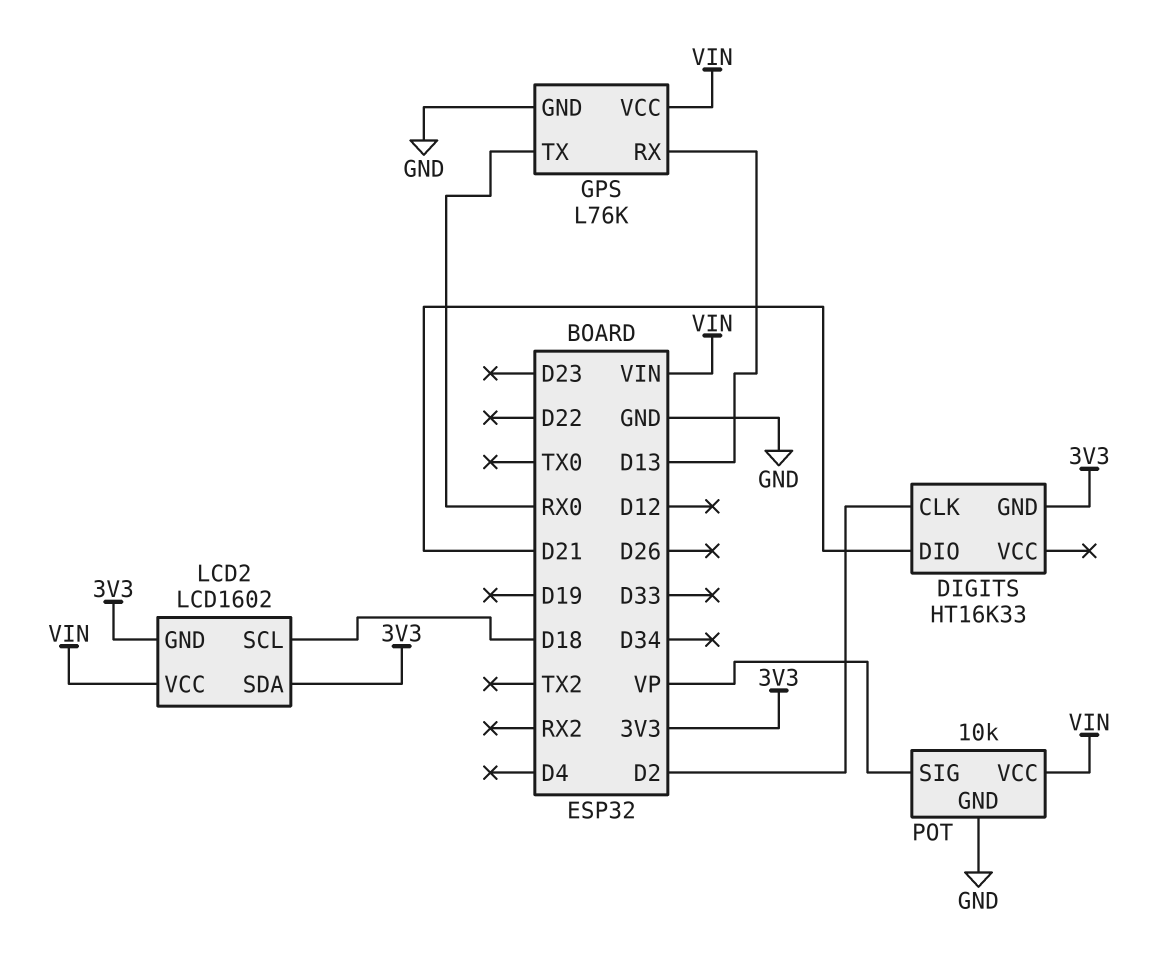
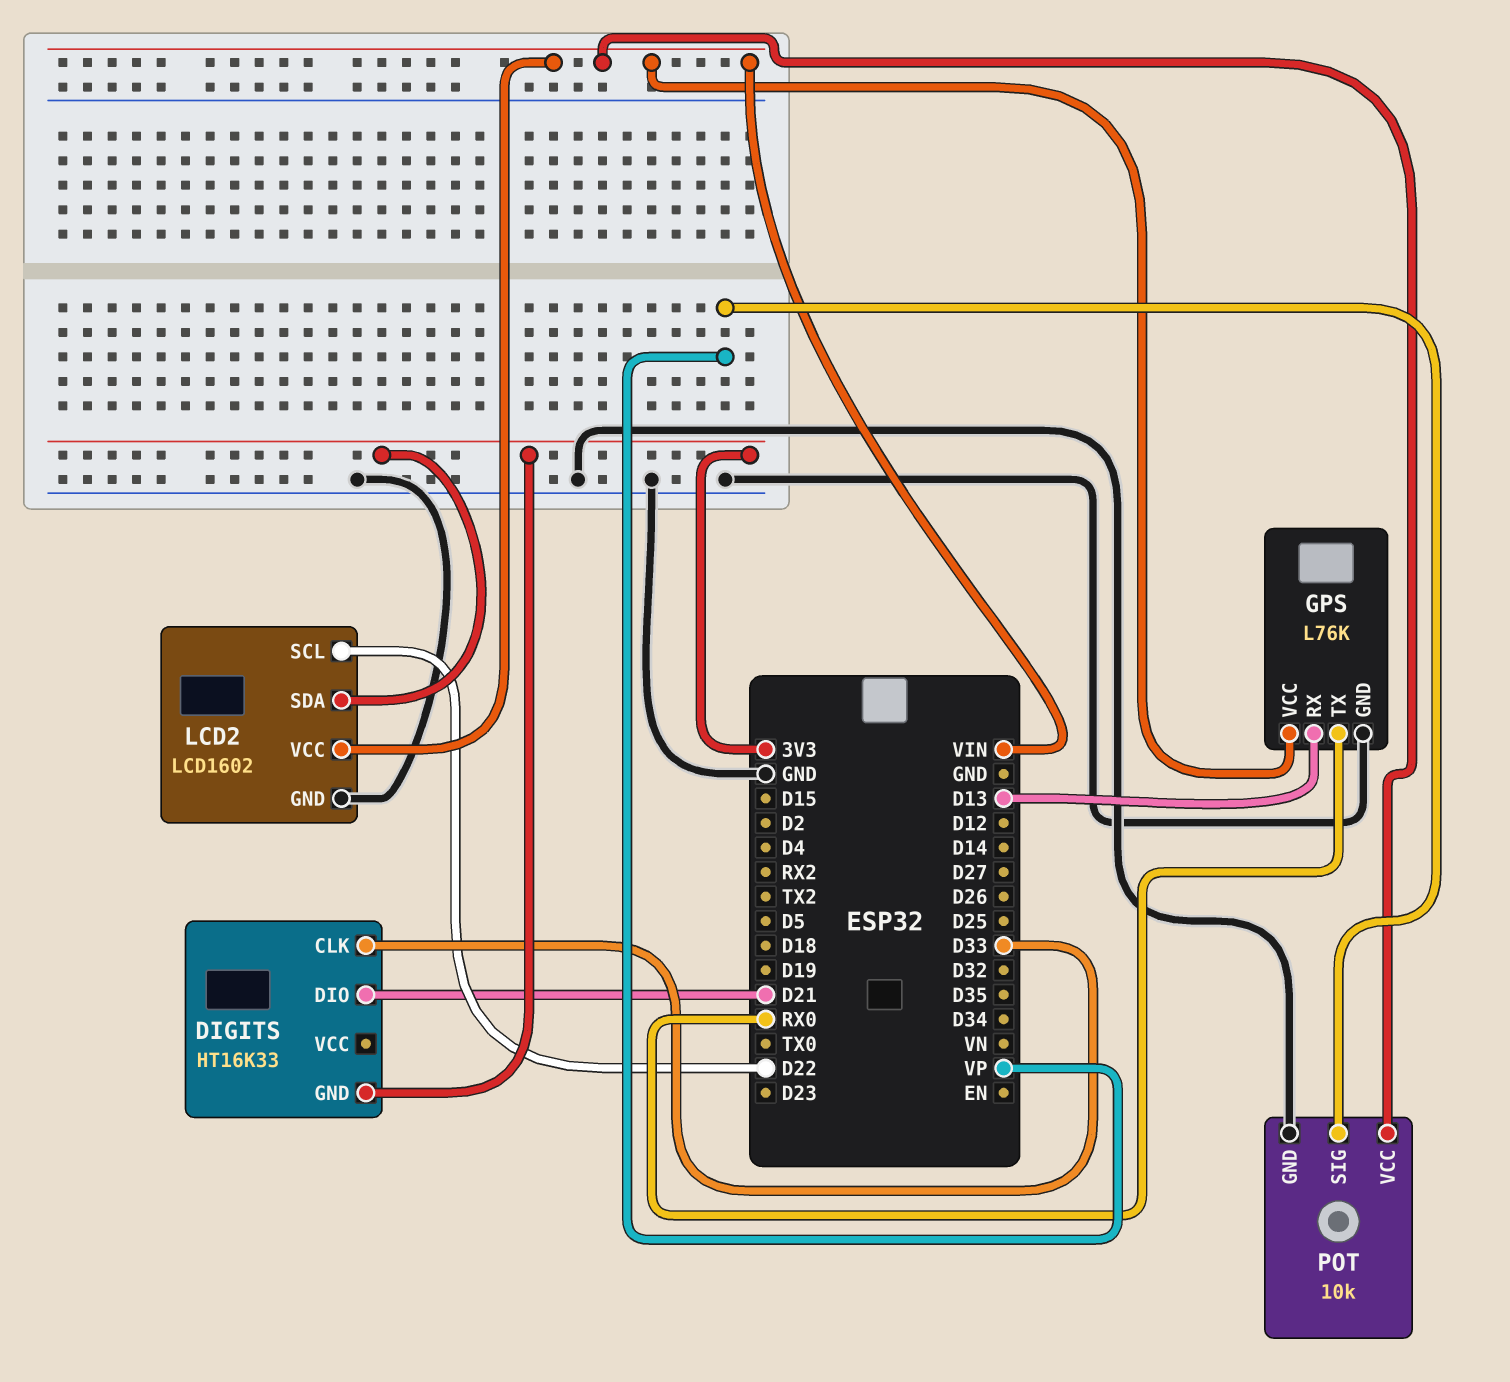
DIGITS pin CLK: D2 -> D33
LCD2 pin GND: 3V3 -> GND
LCD2 pin SCL: D18 -> D22

